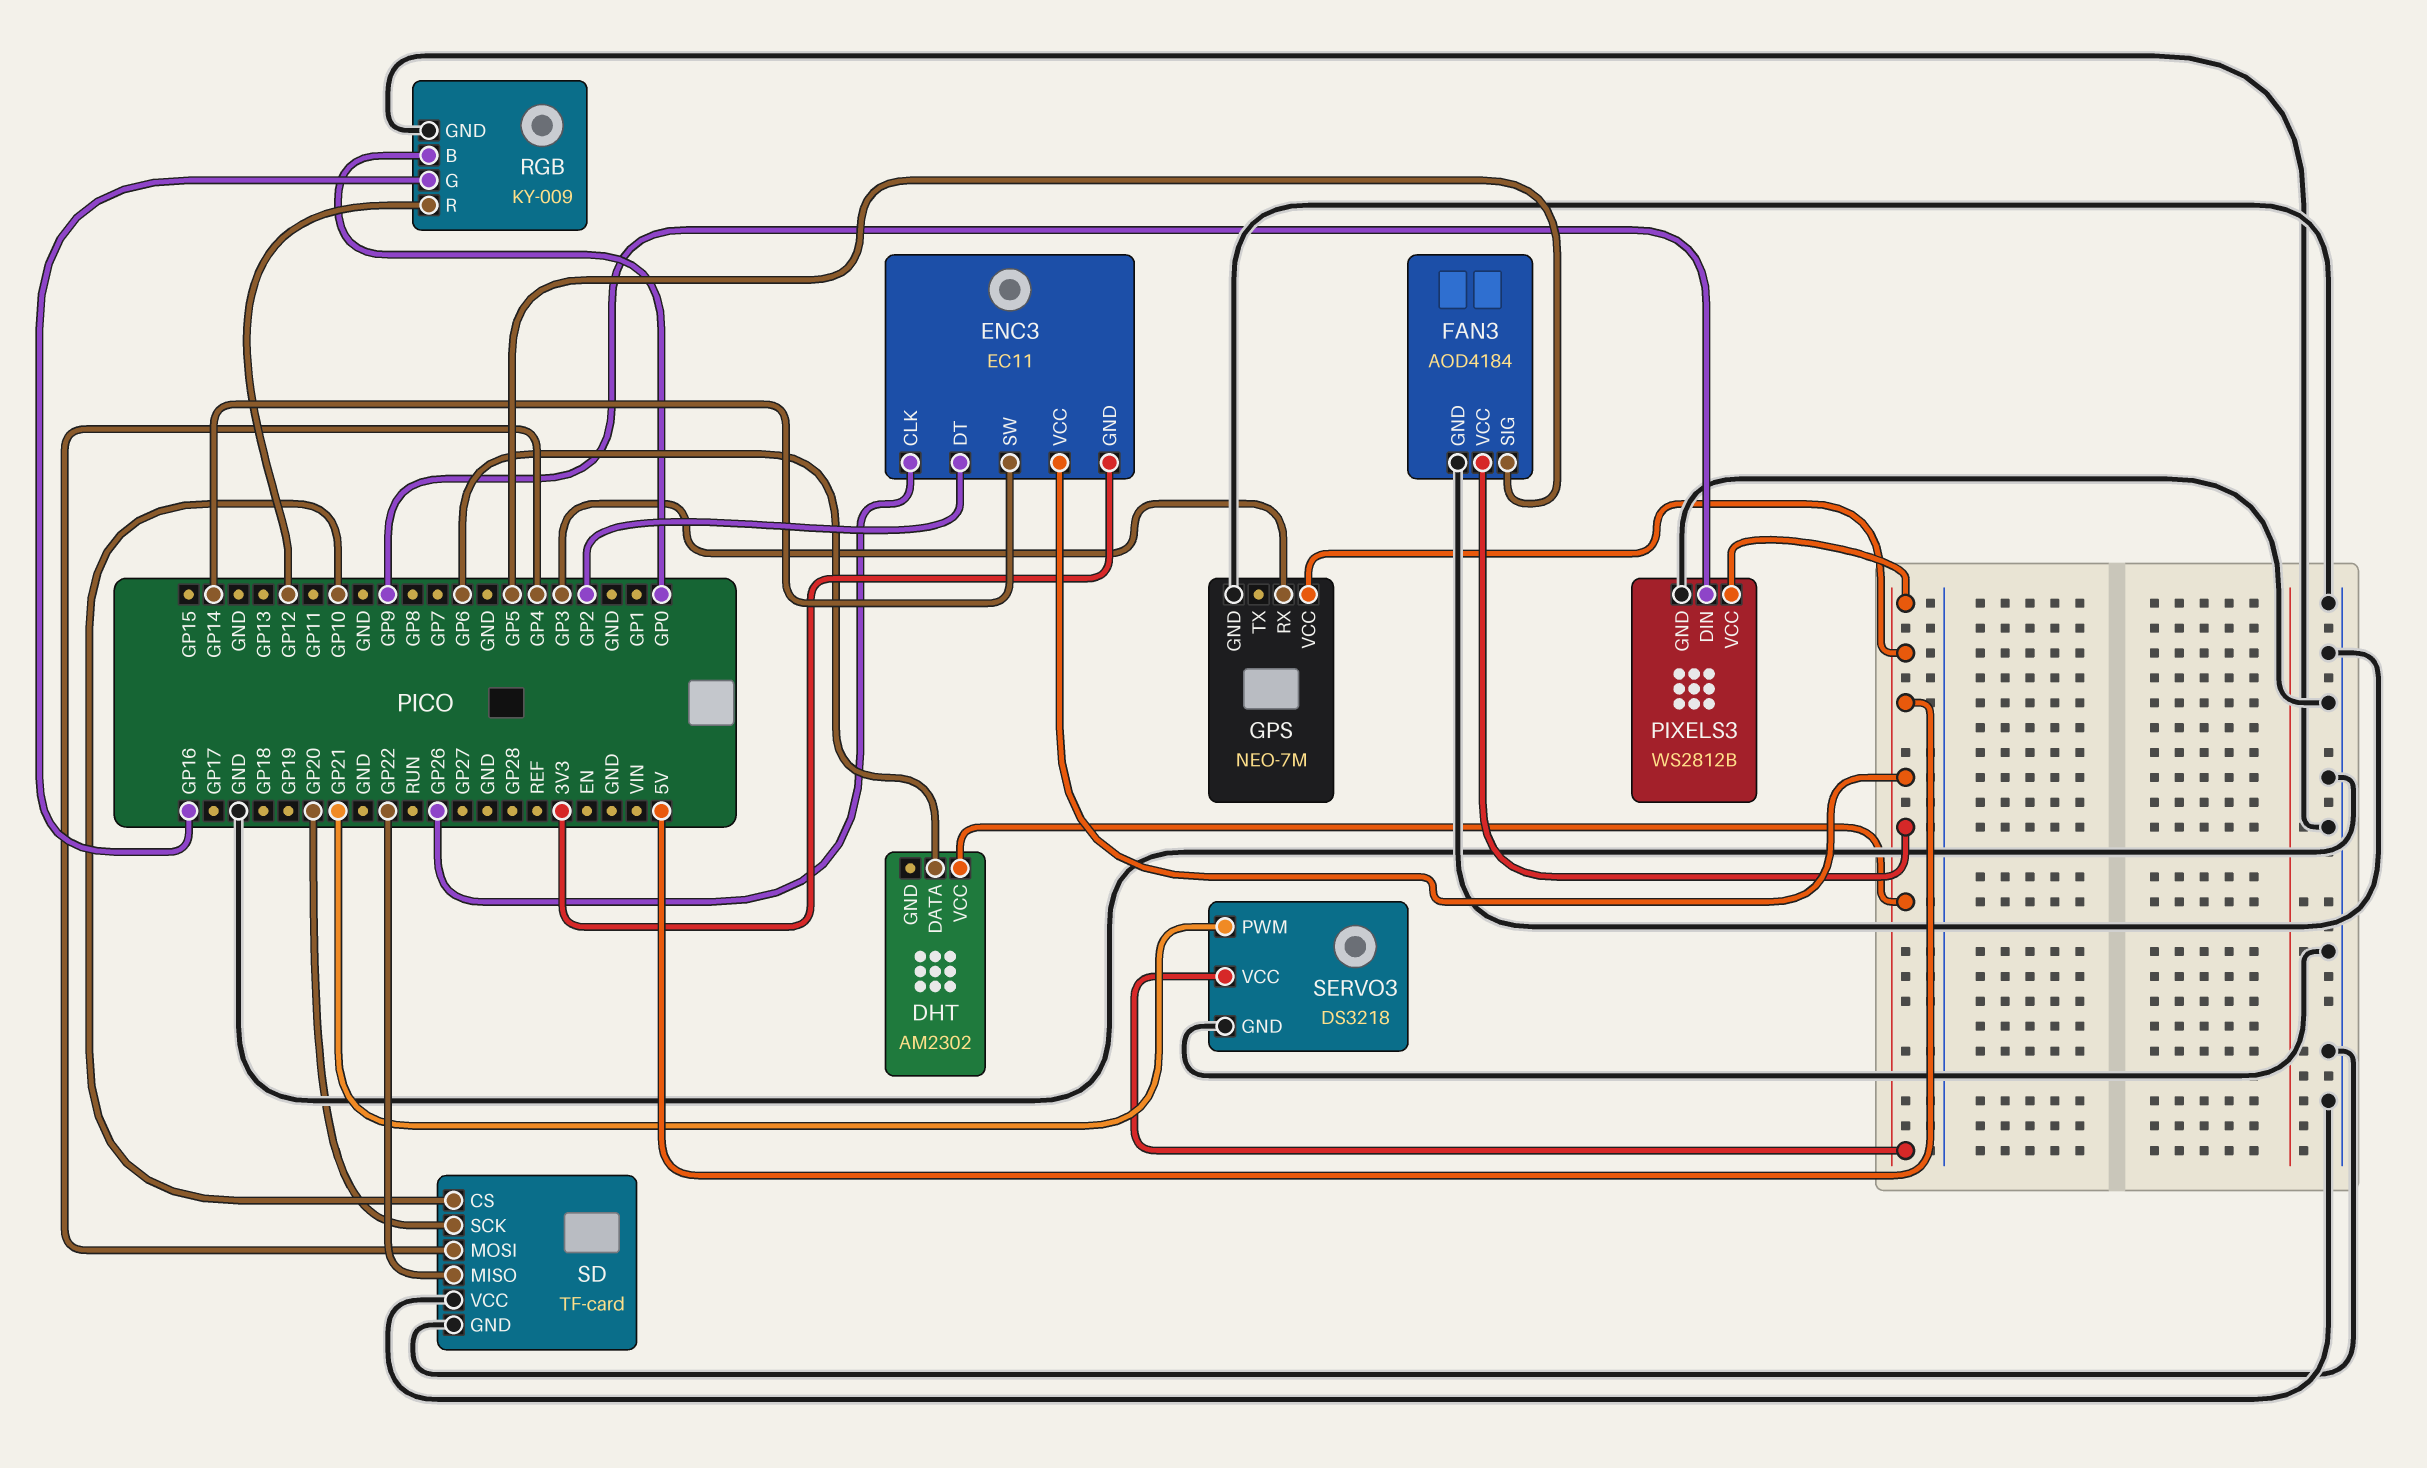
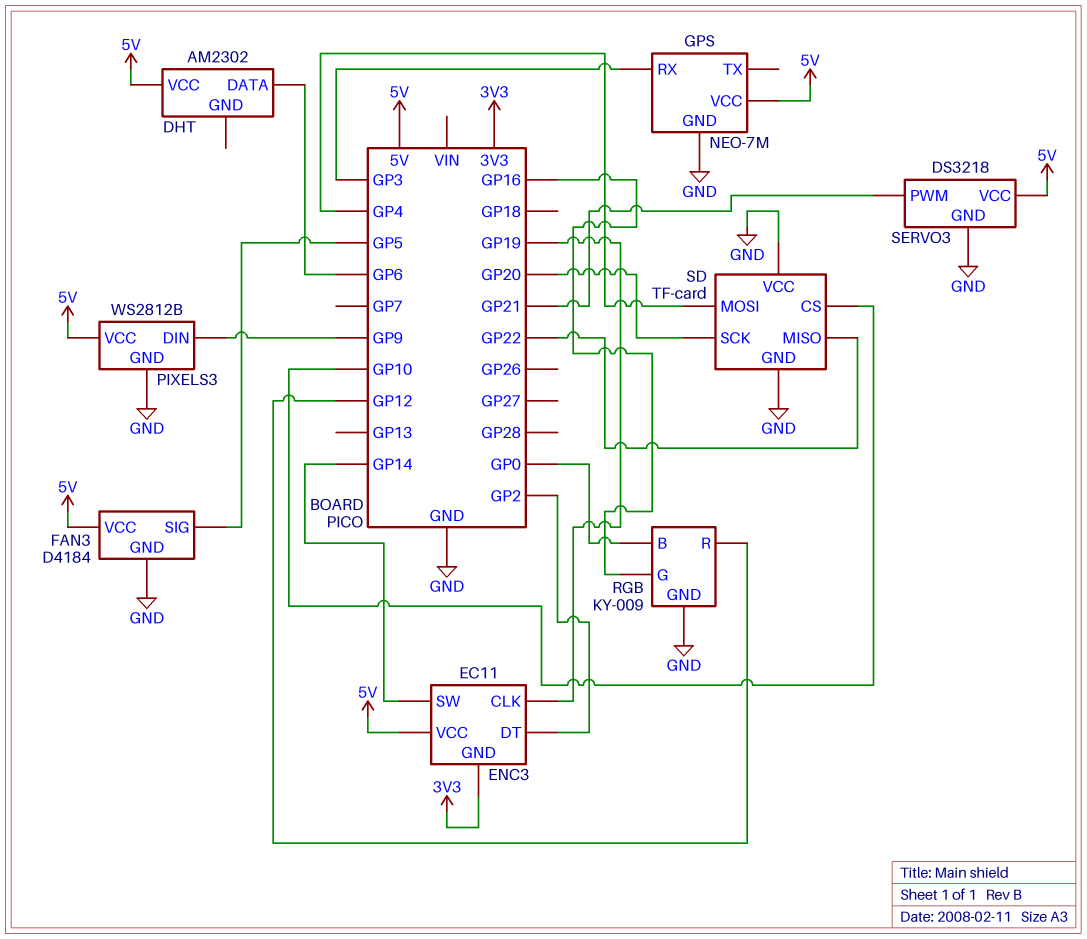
ENC3 pin CLK: GP26 -> GP19
FAN3: AOD4184 -> D4184

